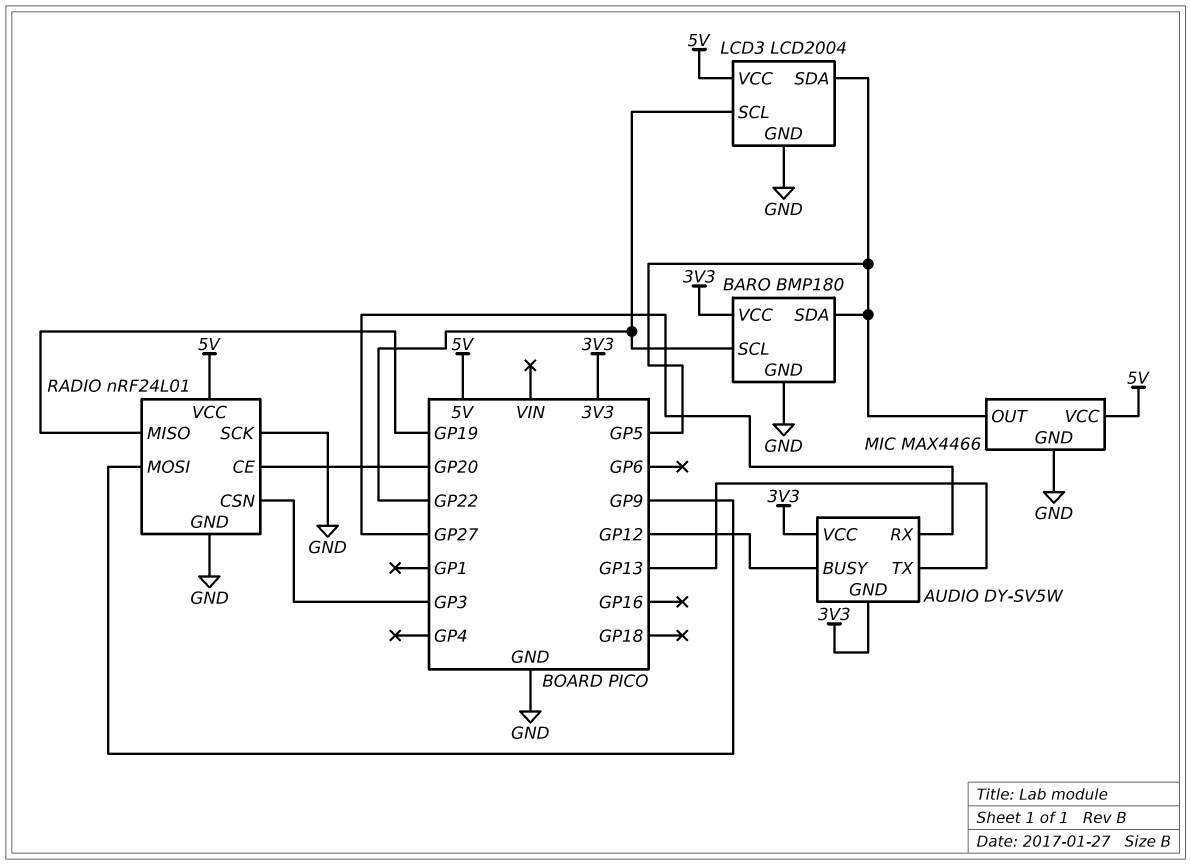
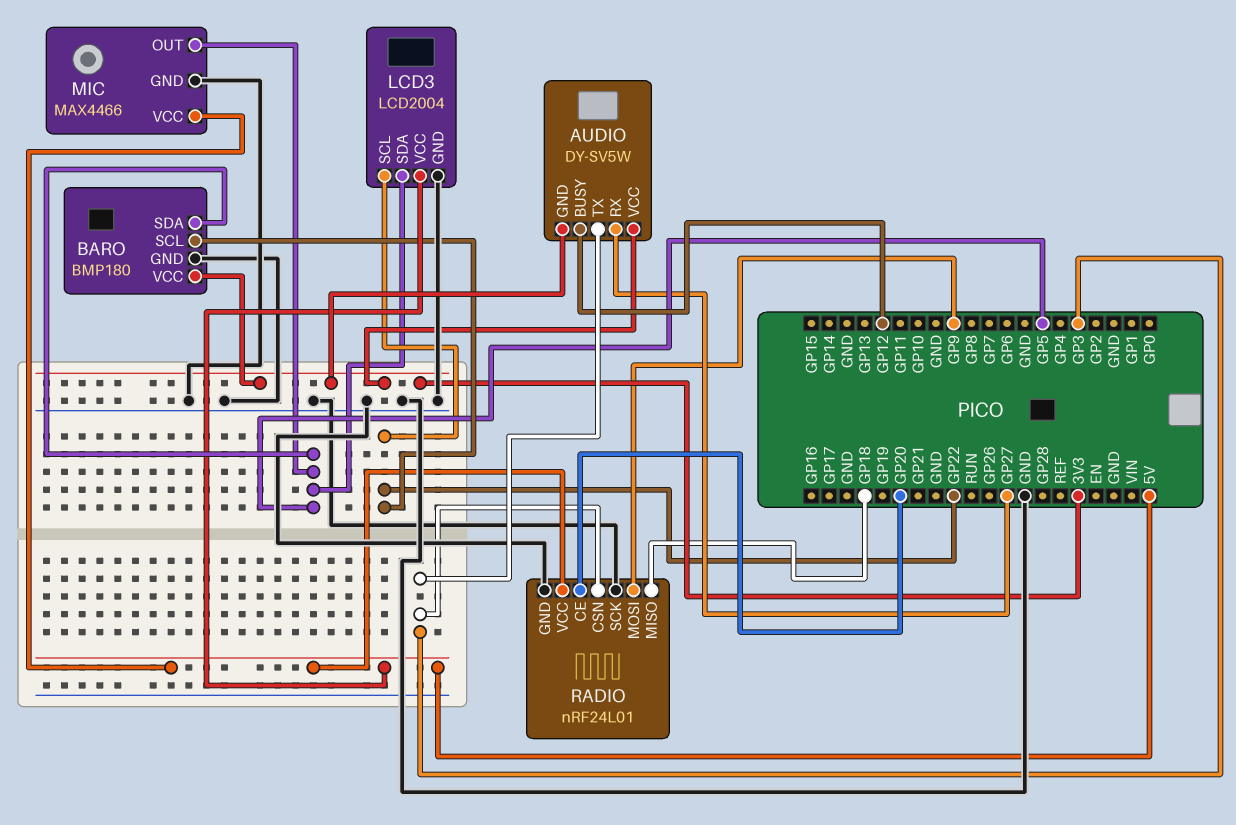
AUDIO pin TX: GP13 -> GP3
RADIO pin MISO: GP19 -> GP18

